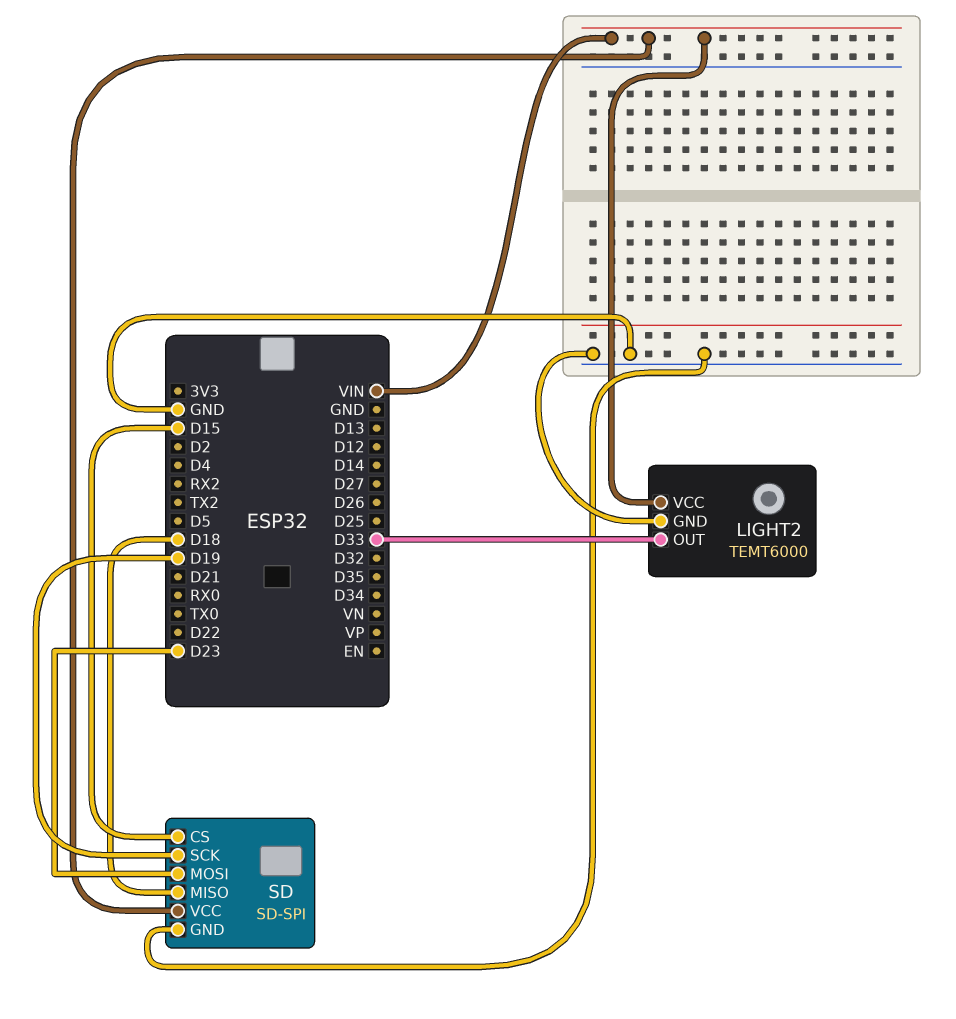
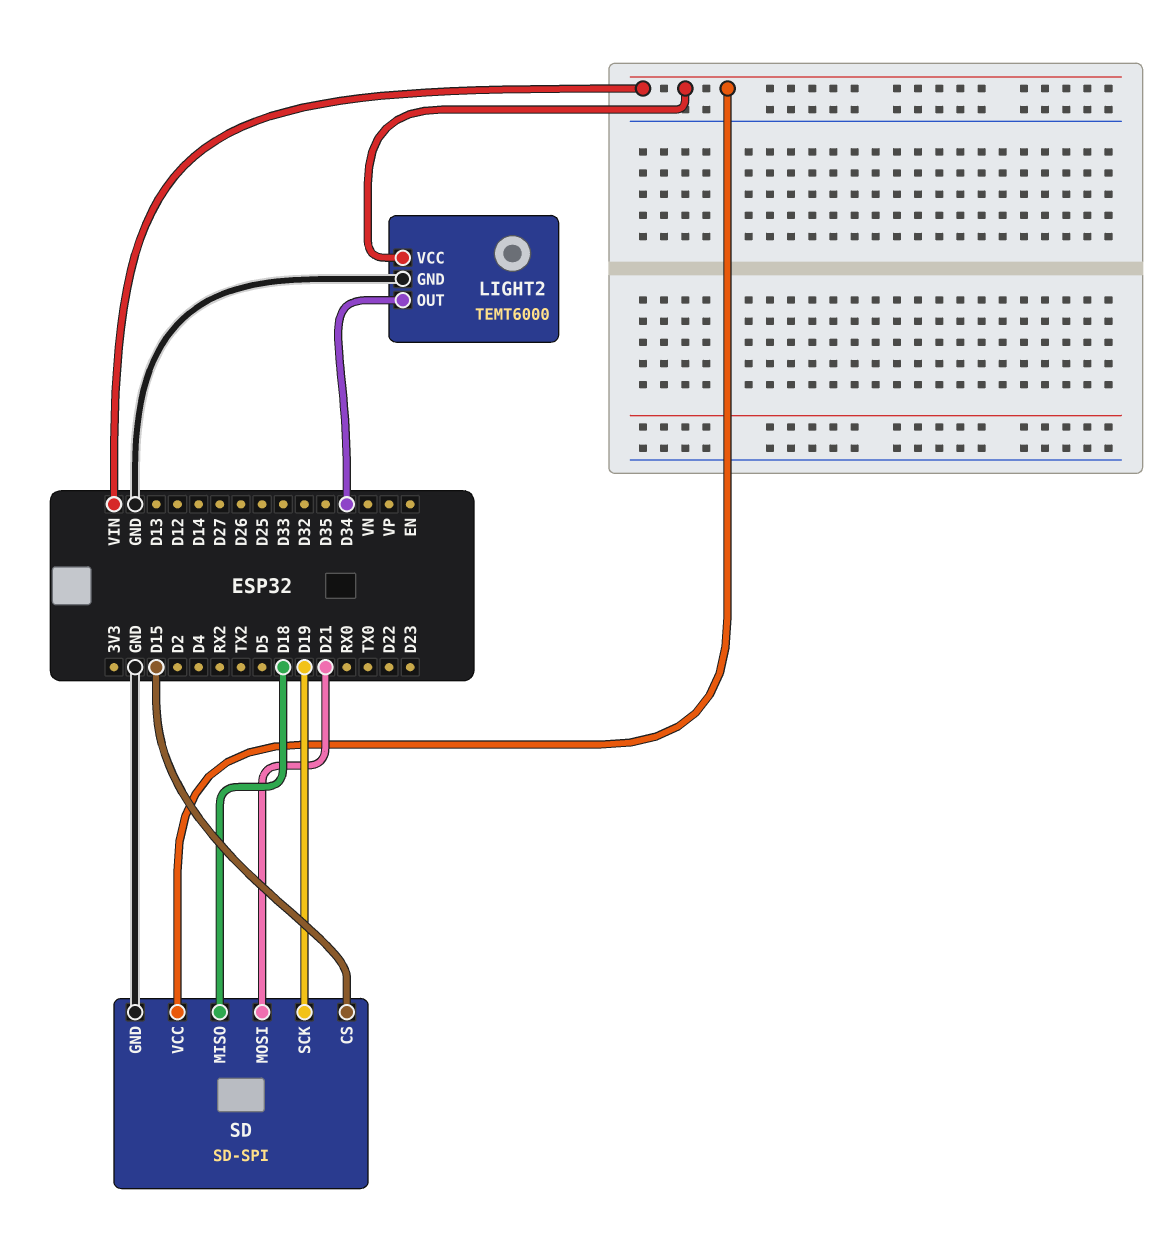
LIGHT2 pin OUT: D33 -> D34
SD pin MOSI: D23 -> D21

